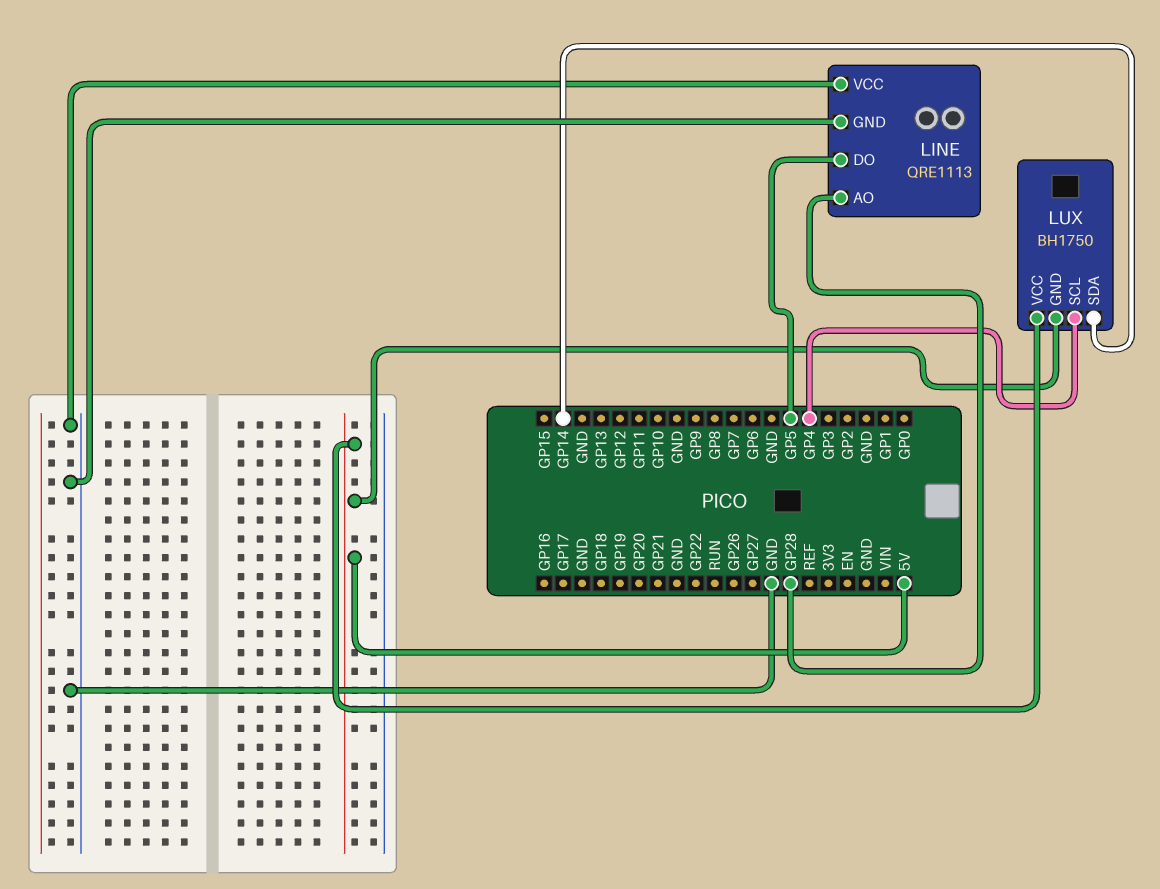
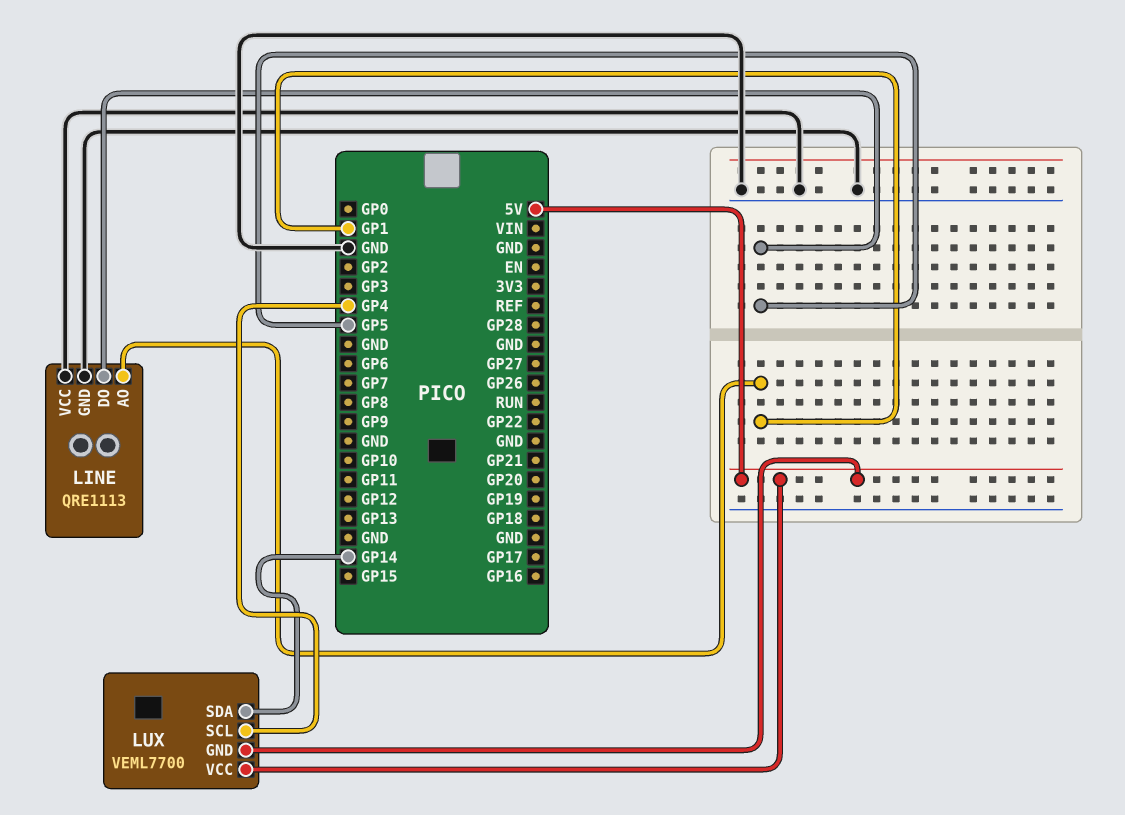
LINE pin AO: GP28 -> GP1
LUX: BH1750 -> VEML7700

